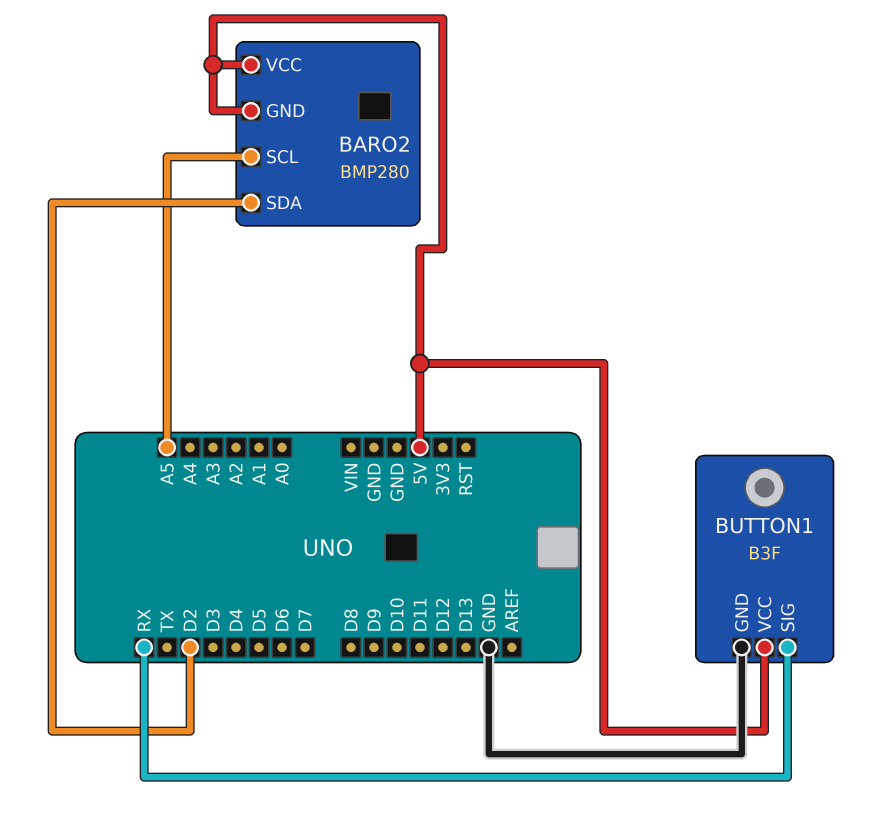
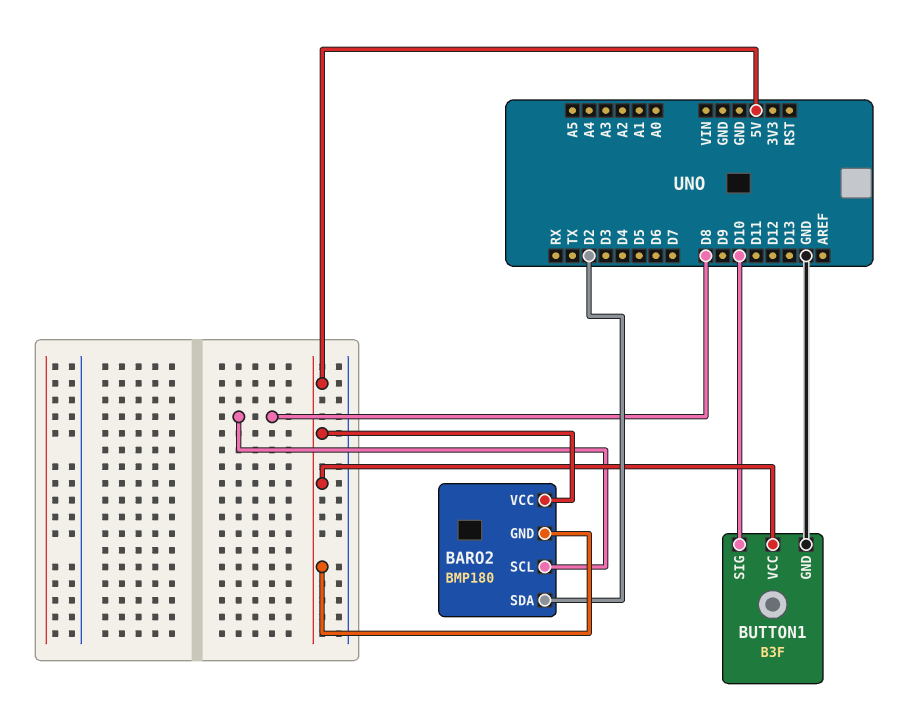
BARO2: BMP280 -> BMP180
BARO2 pin SCL: A5 -> D8
BUTTON1 pin SIG: RX -> D10

